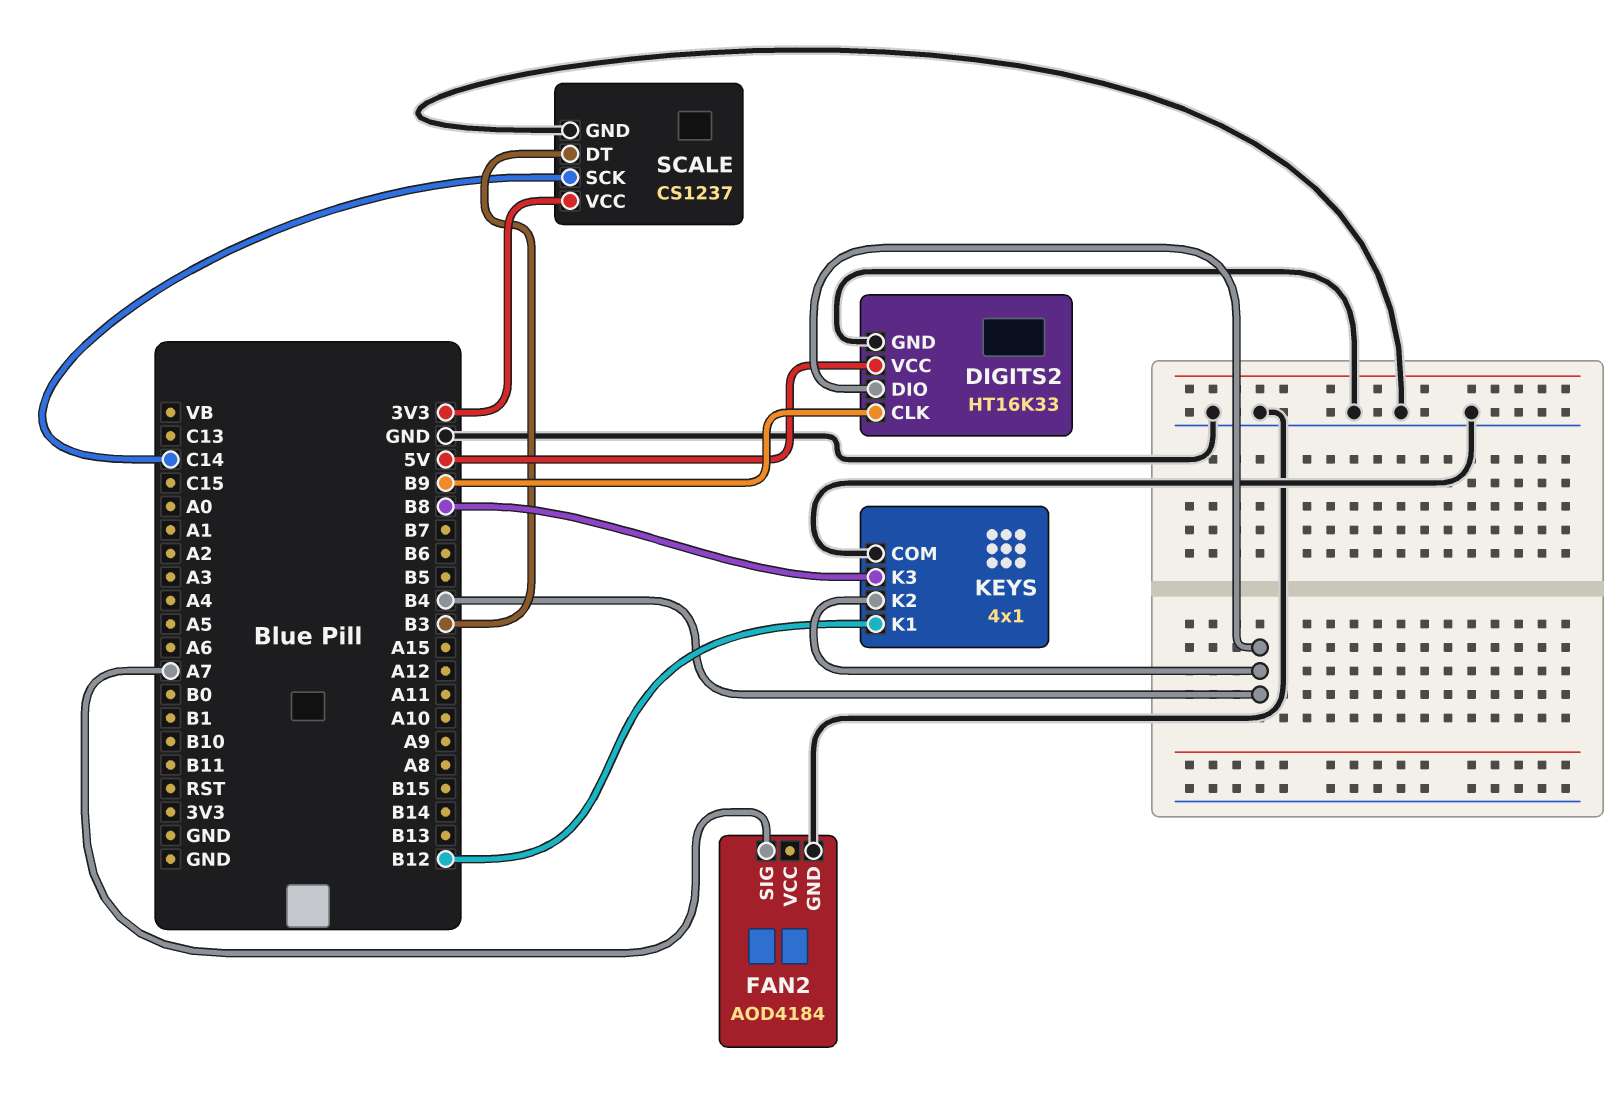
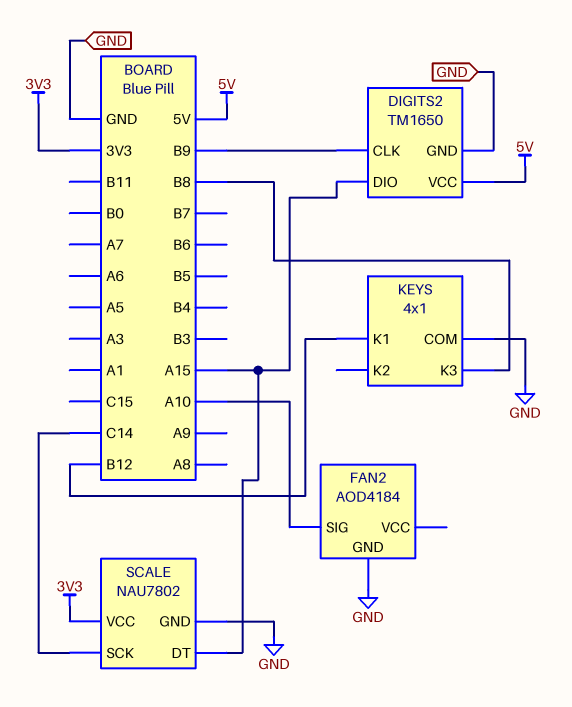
DIGITS2: HT16K33 -> TM1650
DIGITS2 pin DIO: B4 -> A15
FAN2 pin SIG: A7 -> A10
KEYS pin K2: B4 -> none
SCALE: CS1237 -> NAU7802
SCALE pin DT: B3 -> A15

